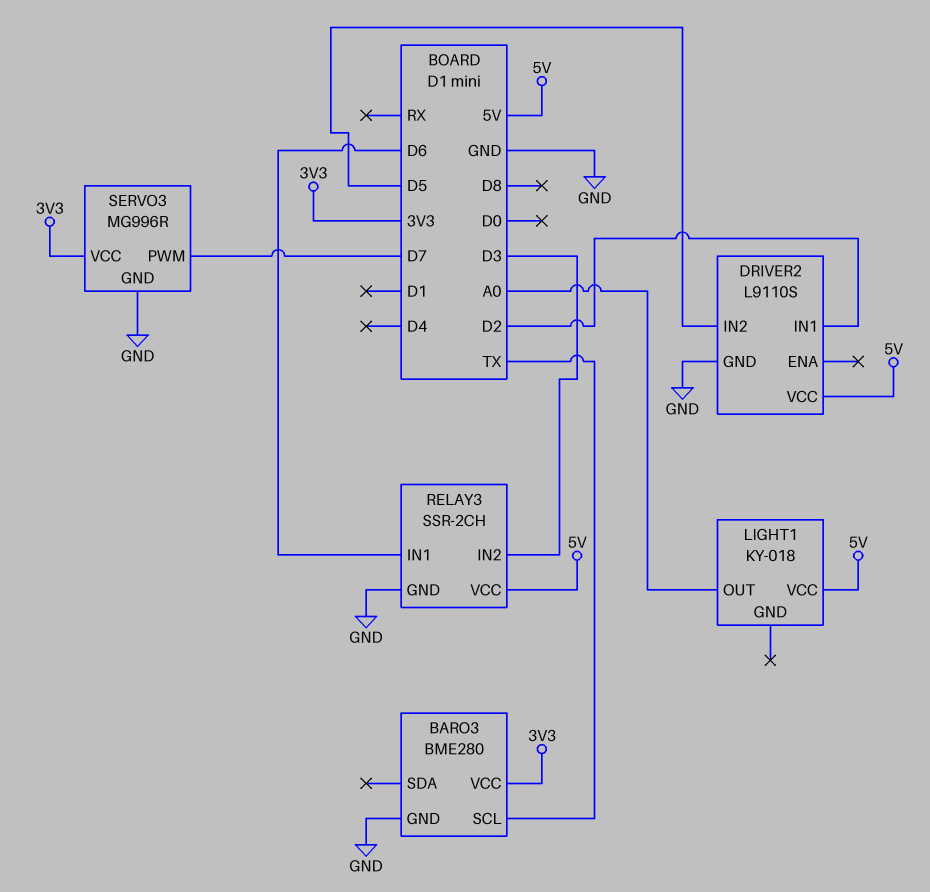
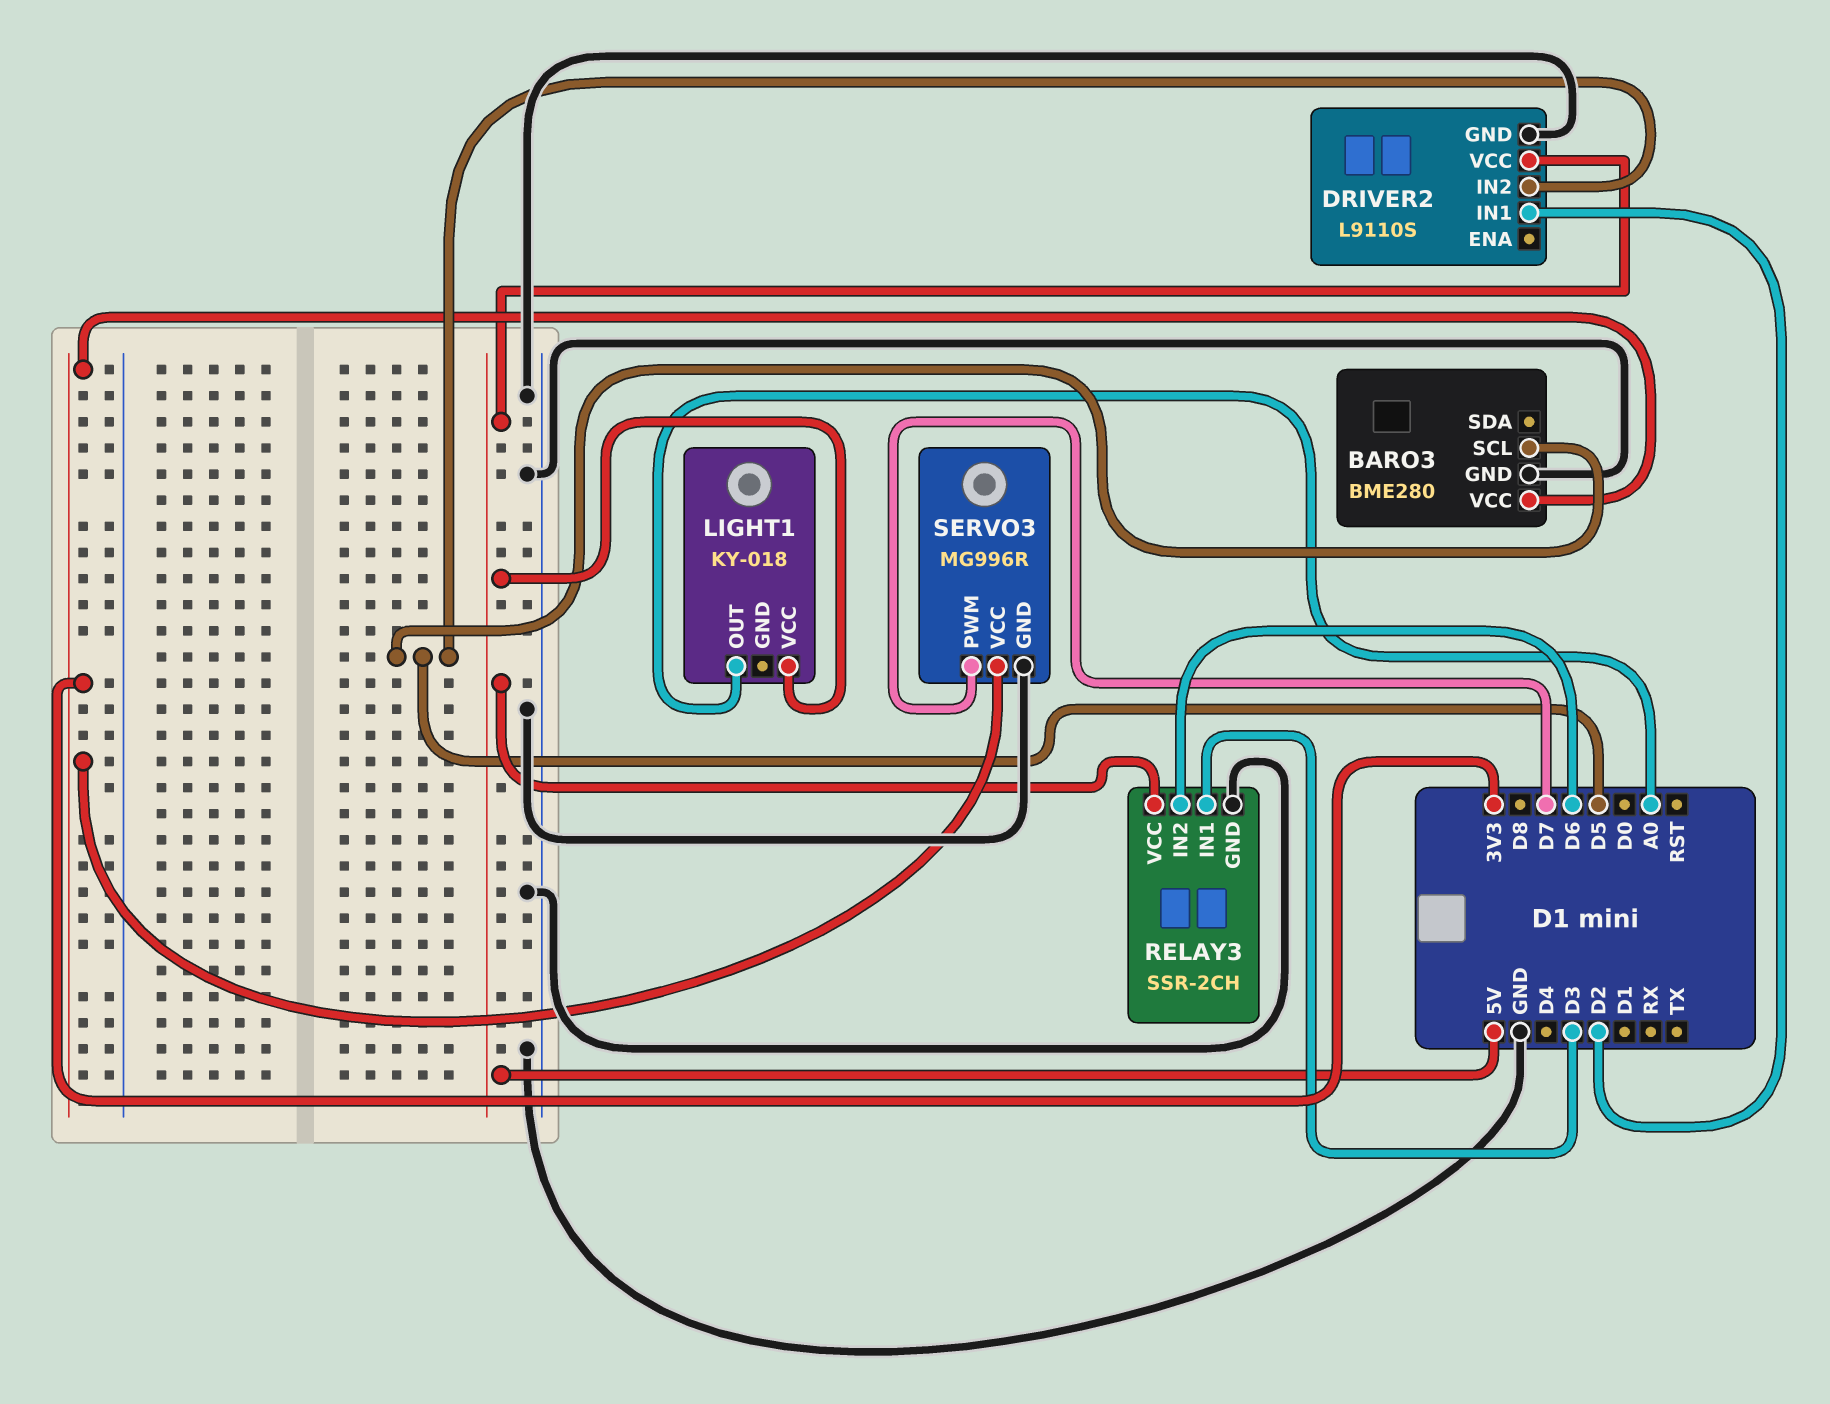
BARO3 pin SCL: TX -> D5
RELAY3 pin IN1: D6 -> D3
RELAY3 pin IN2: D3 -> D6

